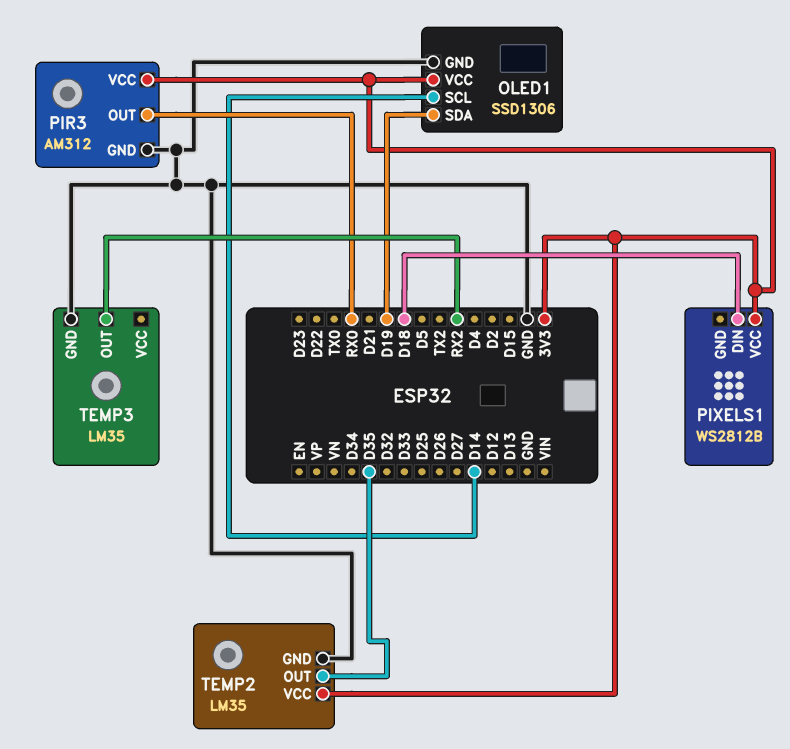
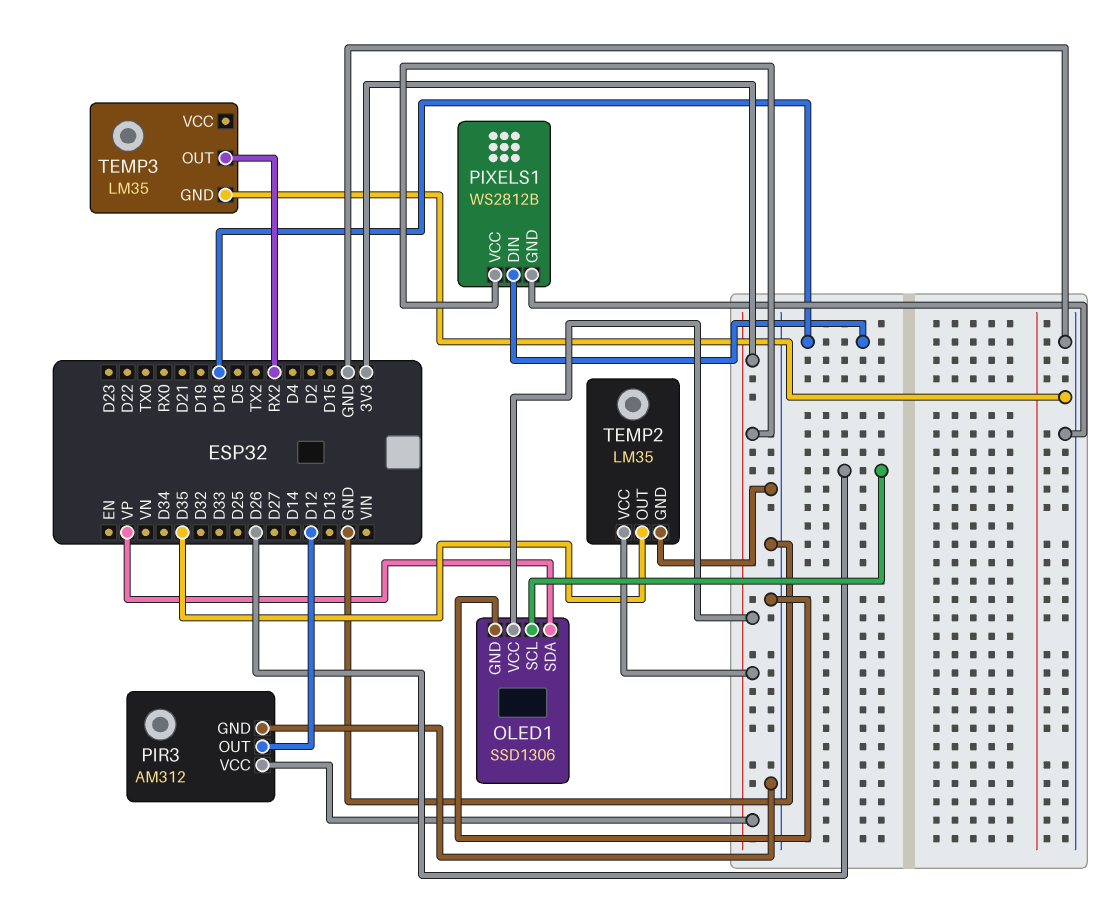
OLED1 pin SCL: D14 -> D26
OLED1 pin SDA: D19 -> VP
PIR3 pin OUT: RX0 -> D12
PIXELS1 pin GND: none -> GND

